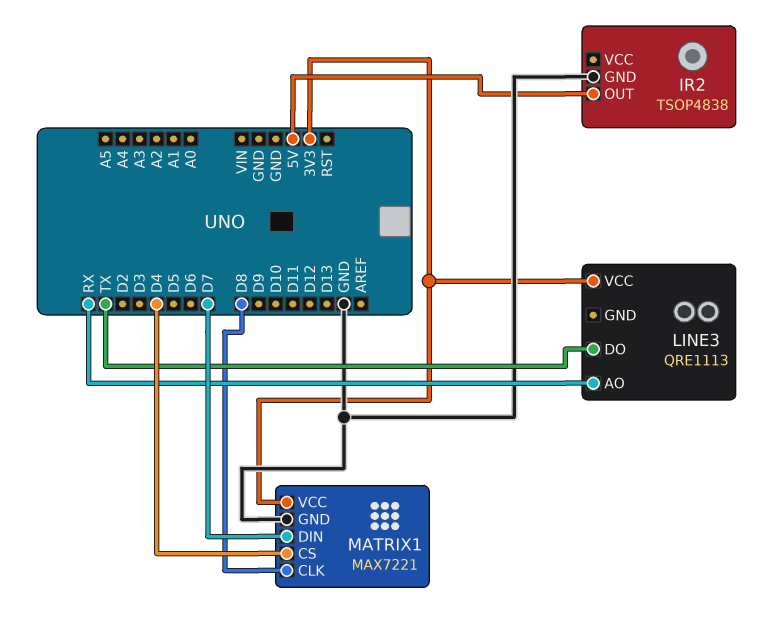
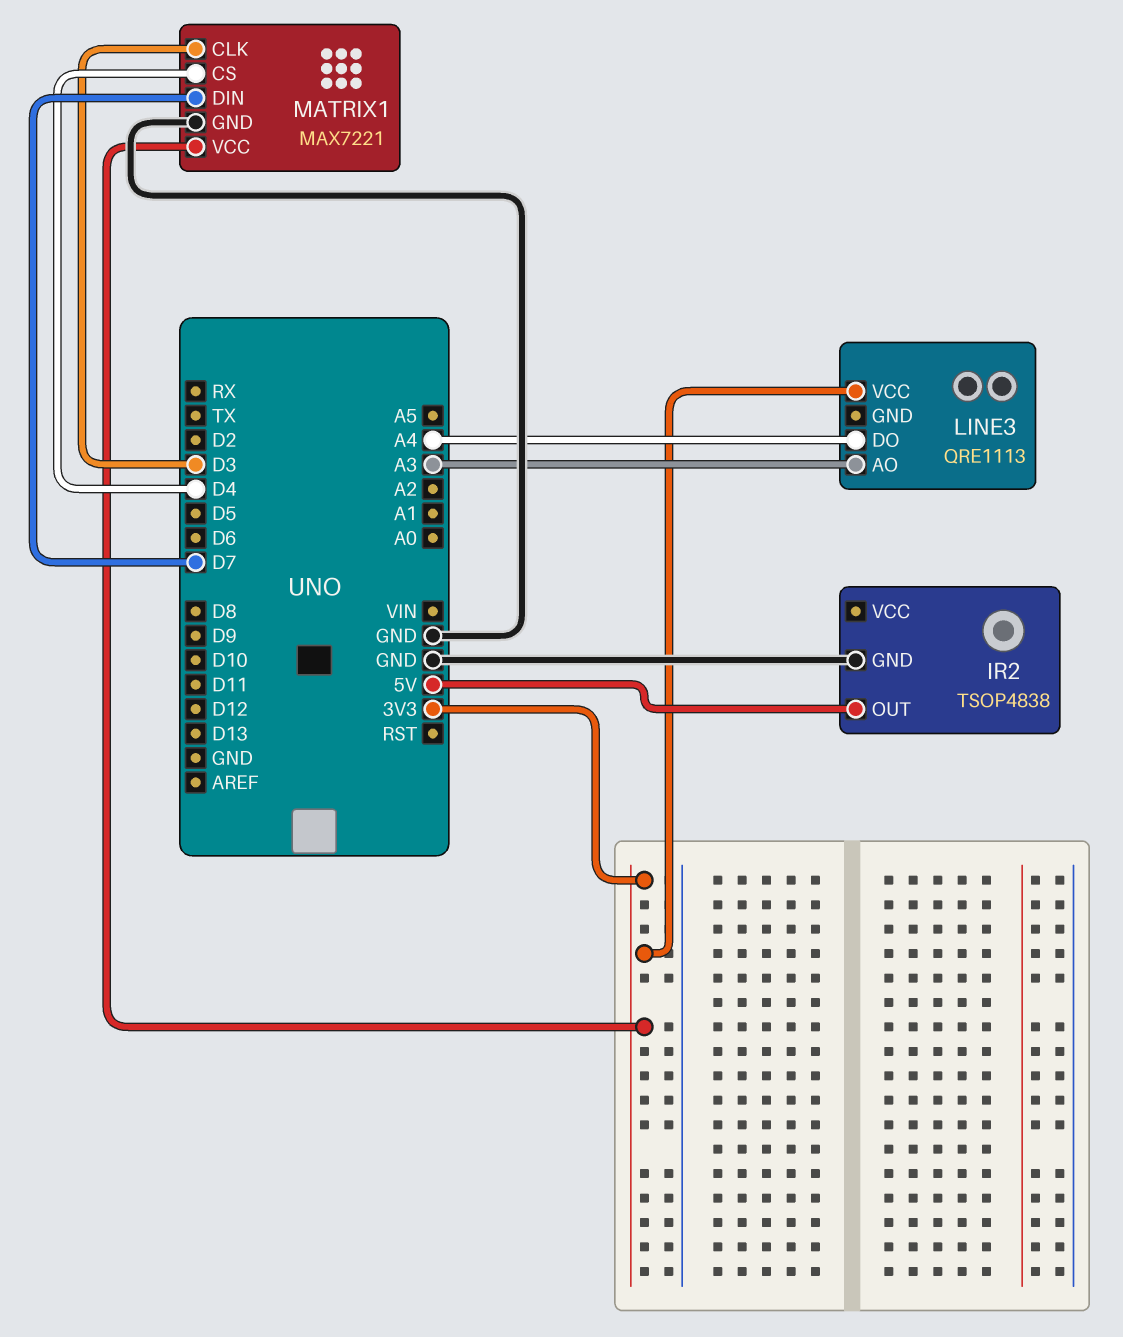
LINE3 pin AO: RX -> A3
LINE3 pin DO: TX -> A4
MATRIX1 pin CLK: D8 -> D3

